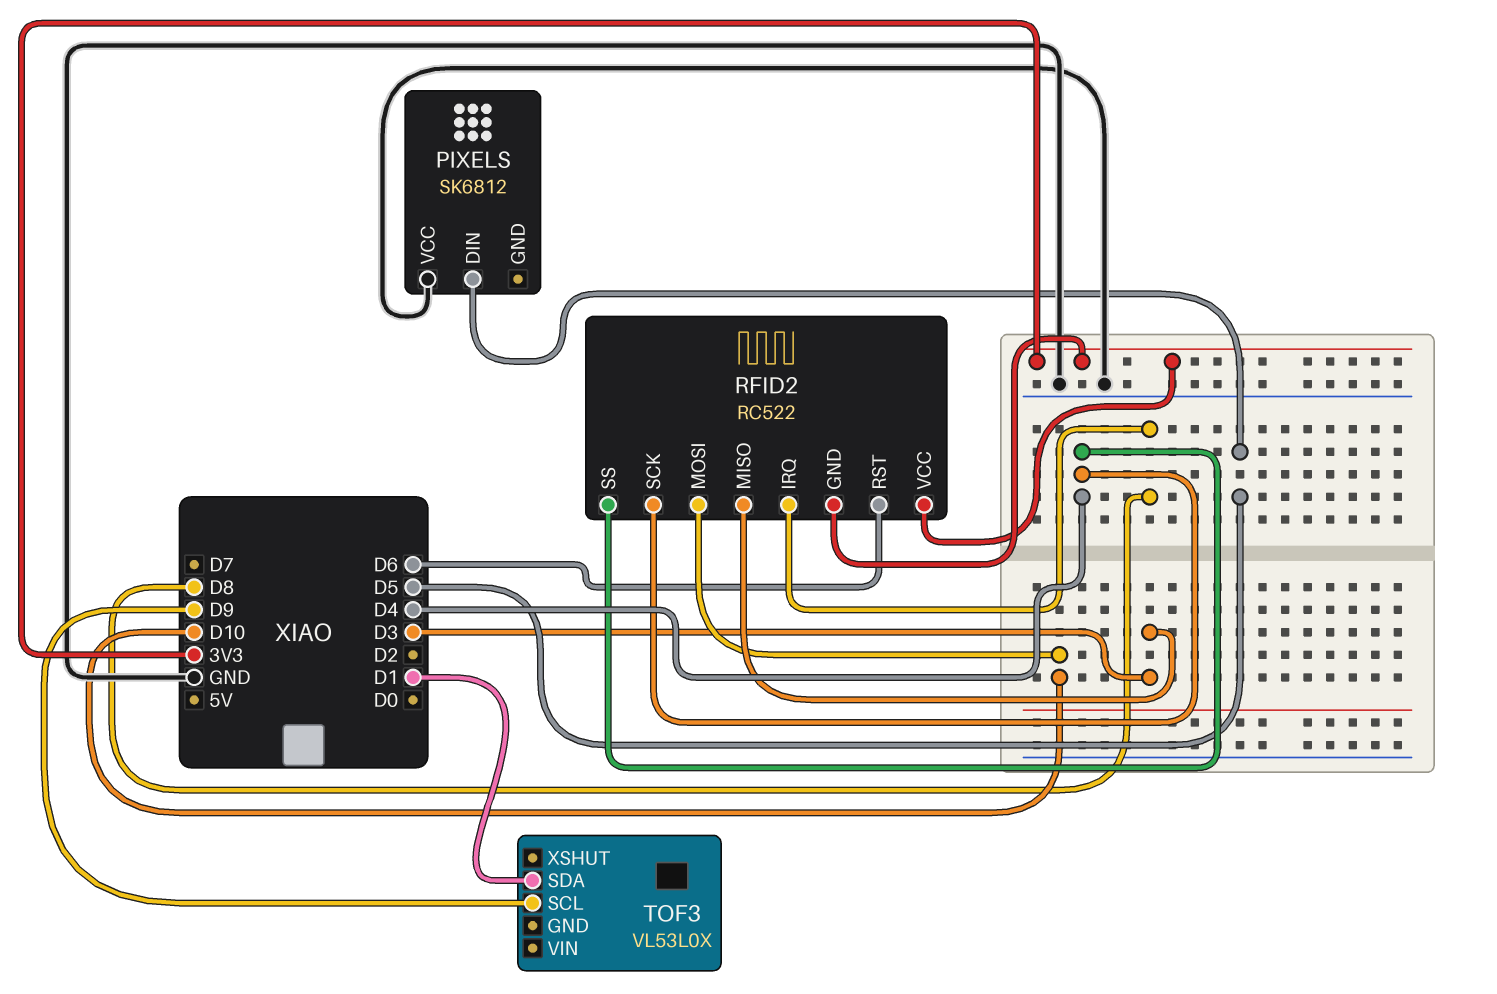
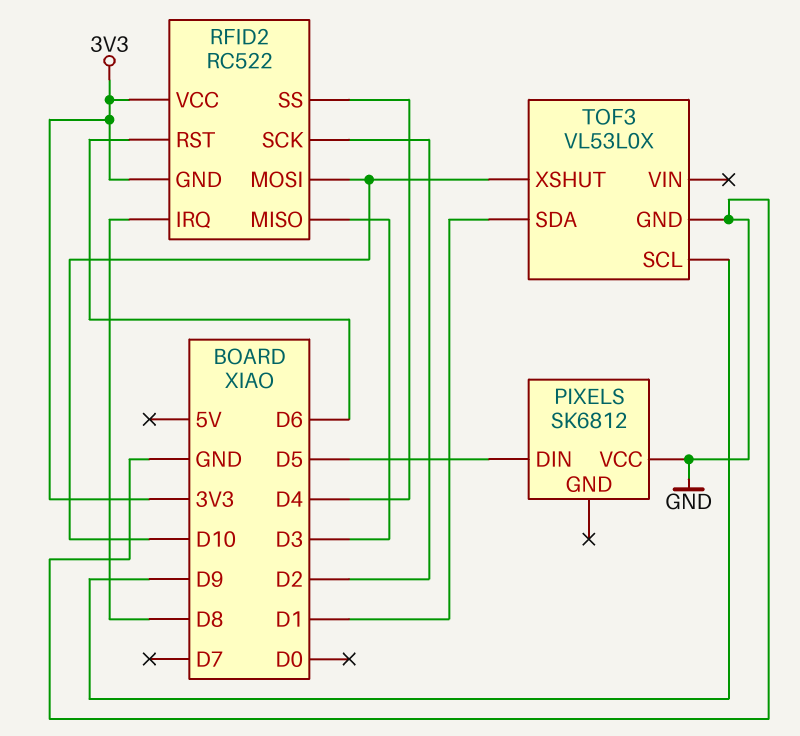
RFID2 pin SCK: D4 -> D2
TOF3 pin GND: none -> GND
TOF3 pin XSHUT: none -> D10

